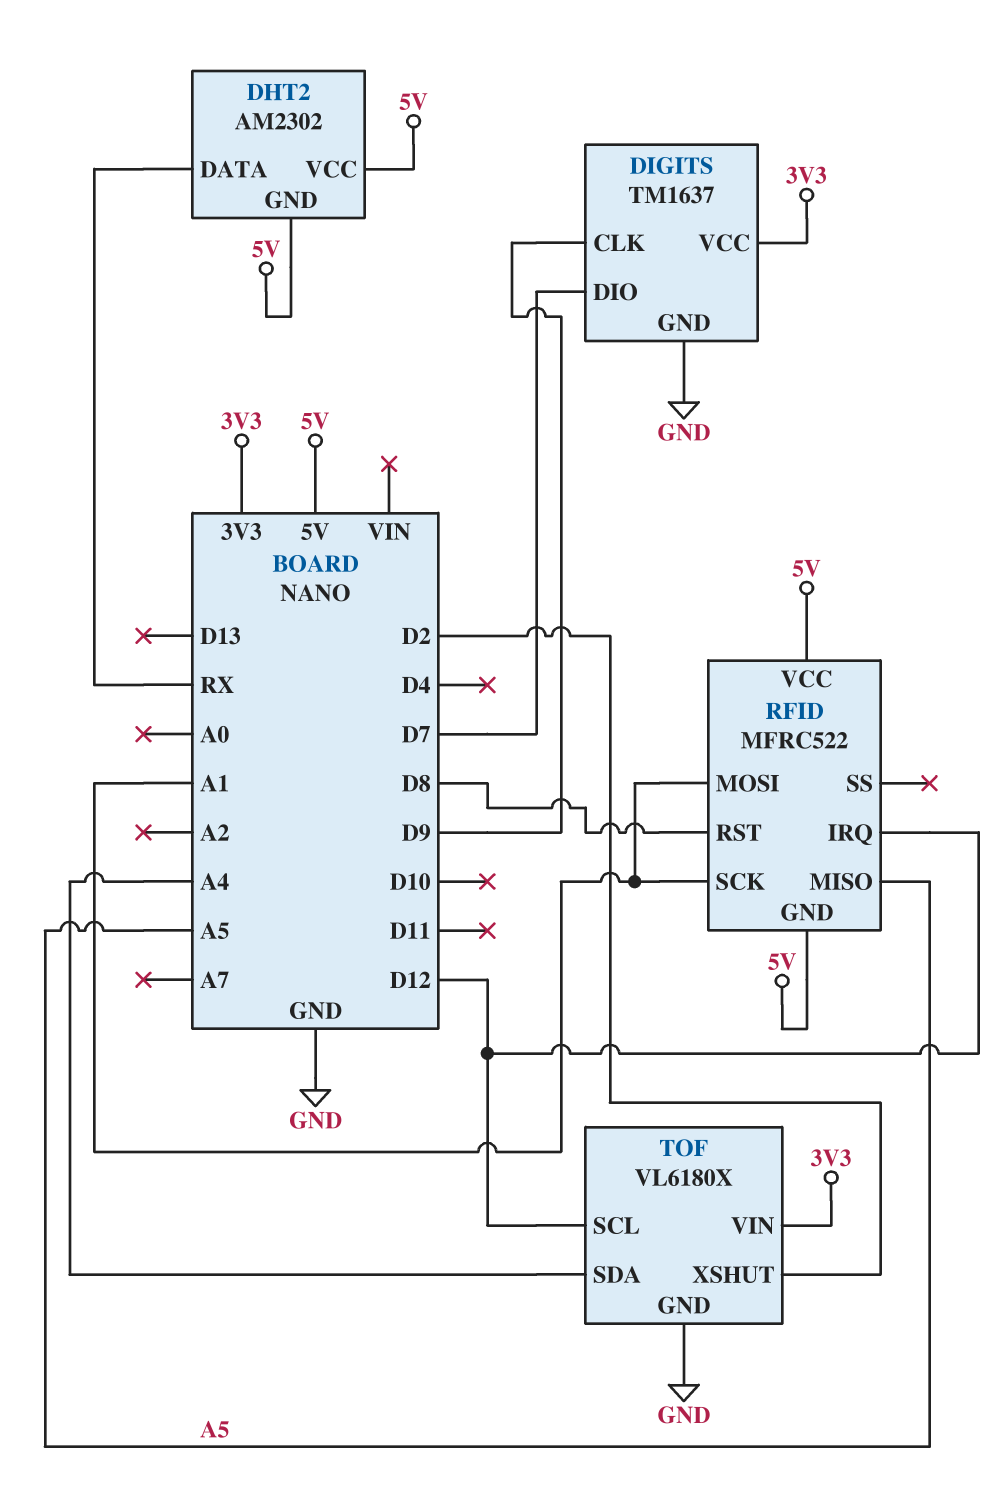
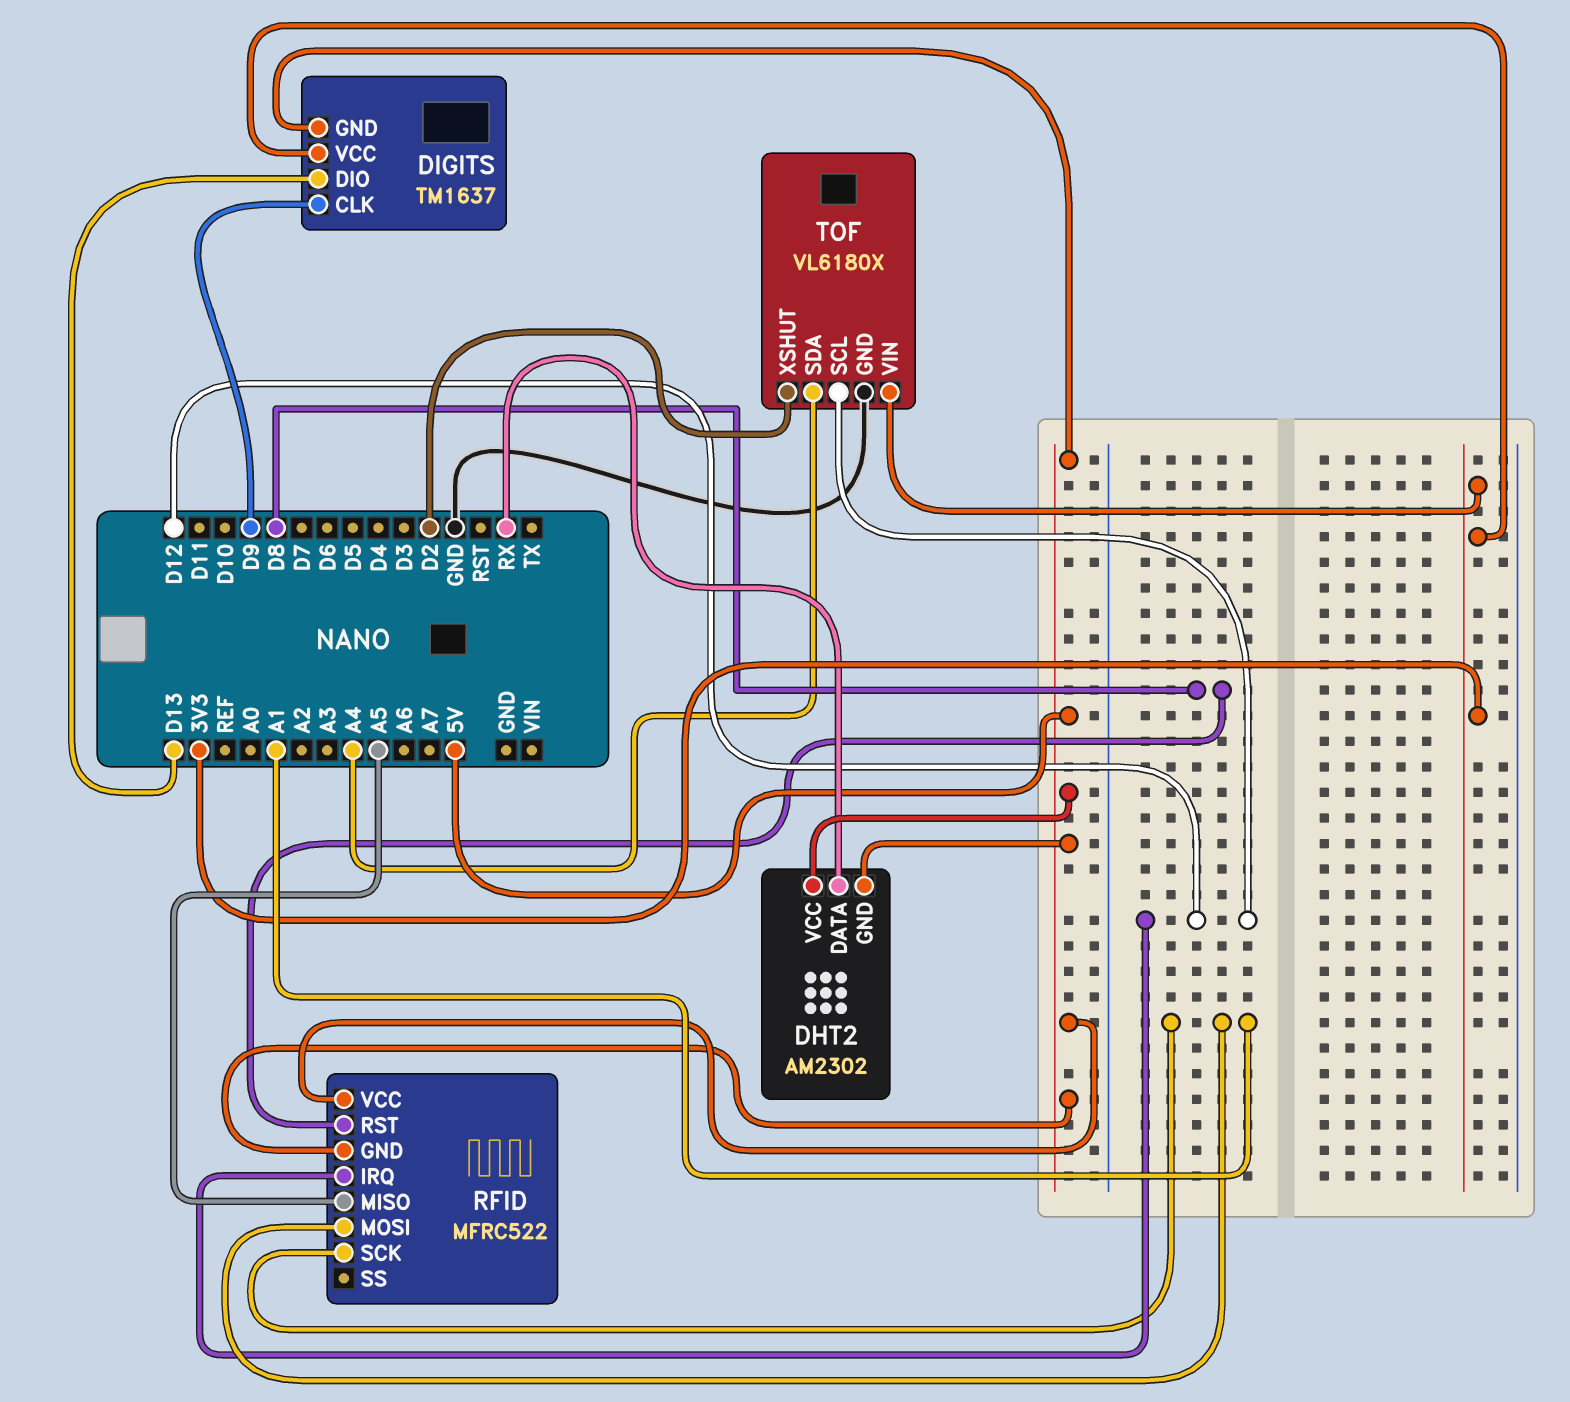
DIGITS pin DIO: D7 -> D13
DIGITS pin GND: GND -> 5V

